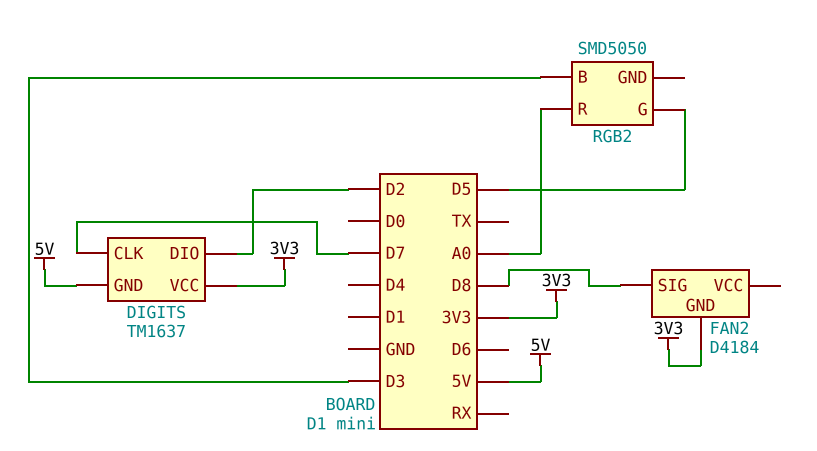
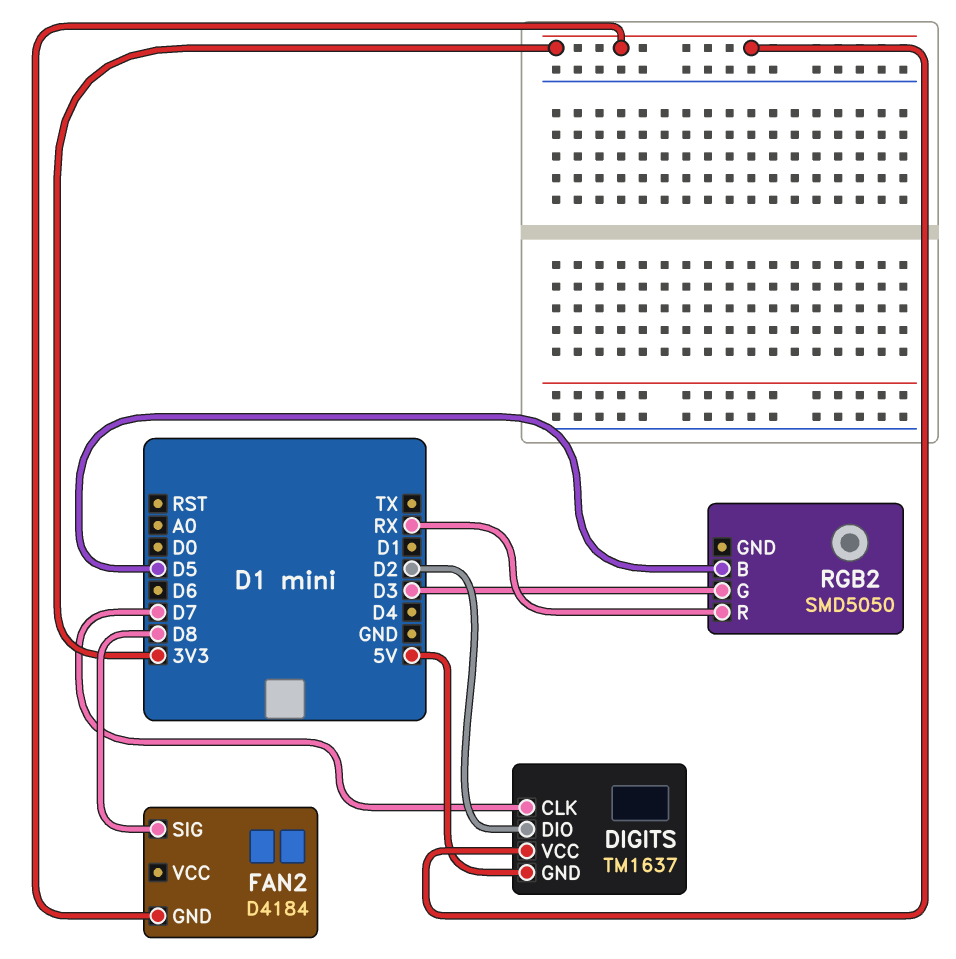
RGB2 pin B: D3 -> D5
RGB2 pin G: D5 -> D3
RGB2 pin R: A0 -> RX

